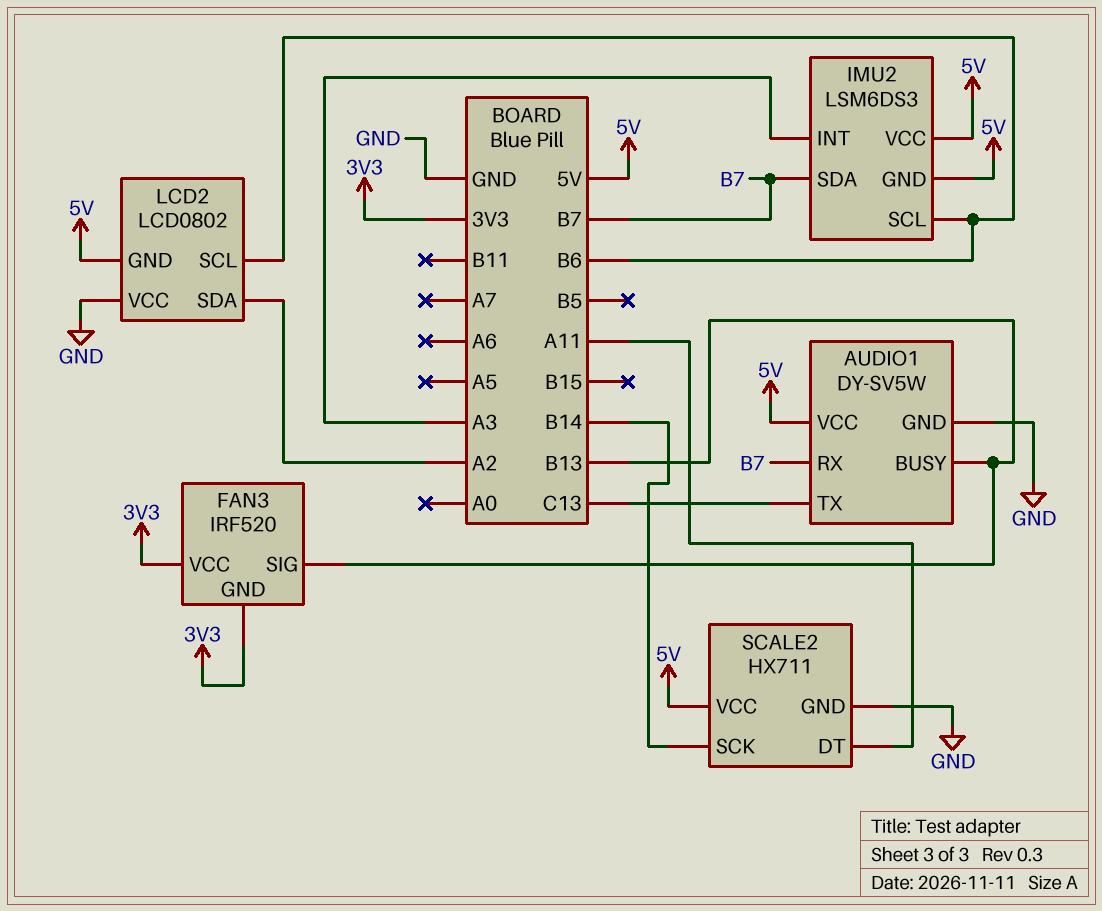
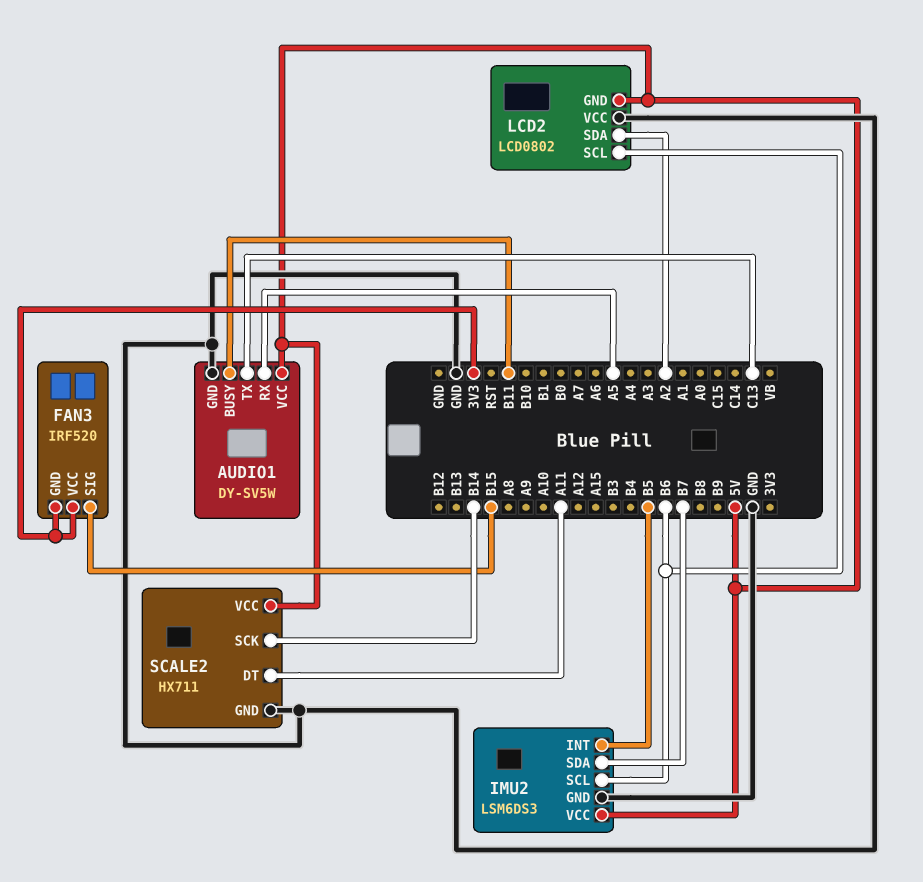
AUDIO1 pin BUSY: B13 -> B11
AUDIO1 pin RX: B7 -> A5
FAN3 pin SIG: B13 -> B15
IMU2 pin GND: 5V -> GND
IMU2 pin INT: A3 -> B5

